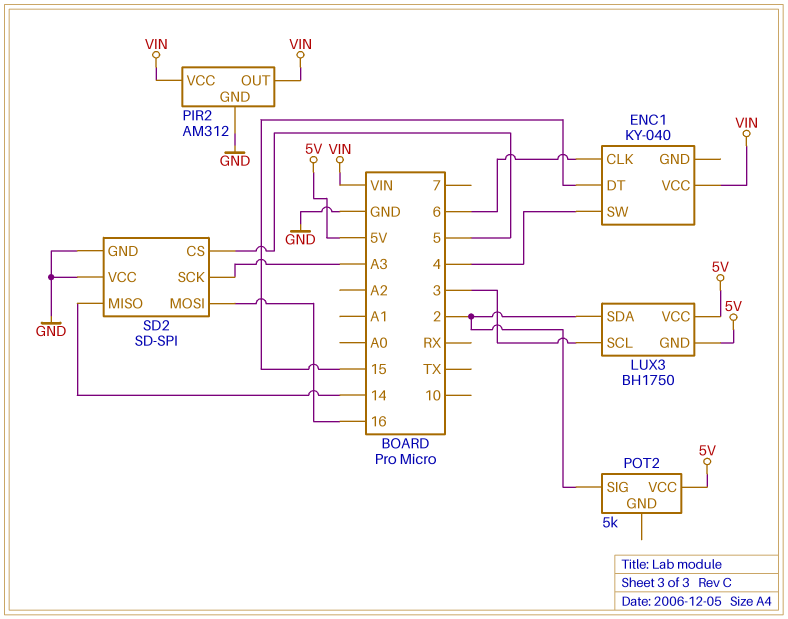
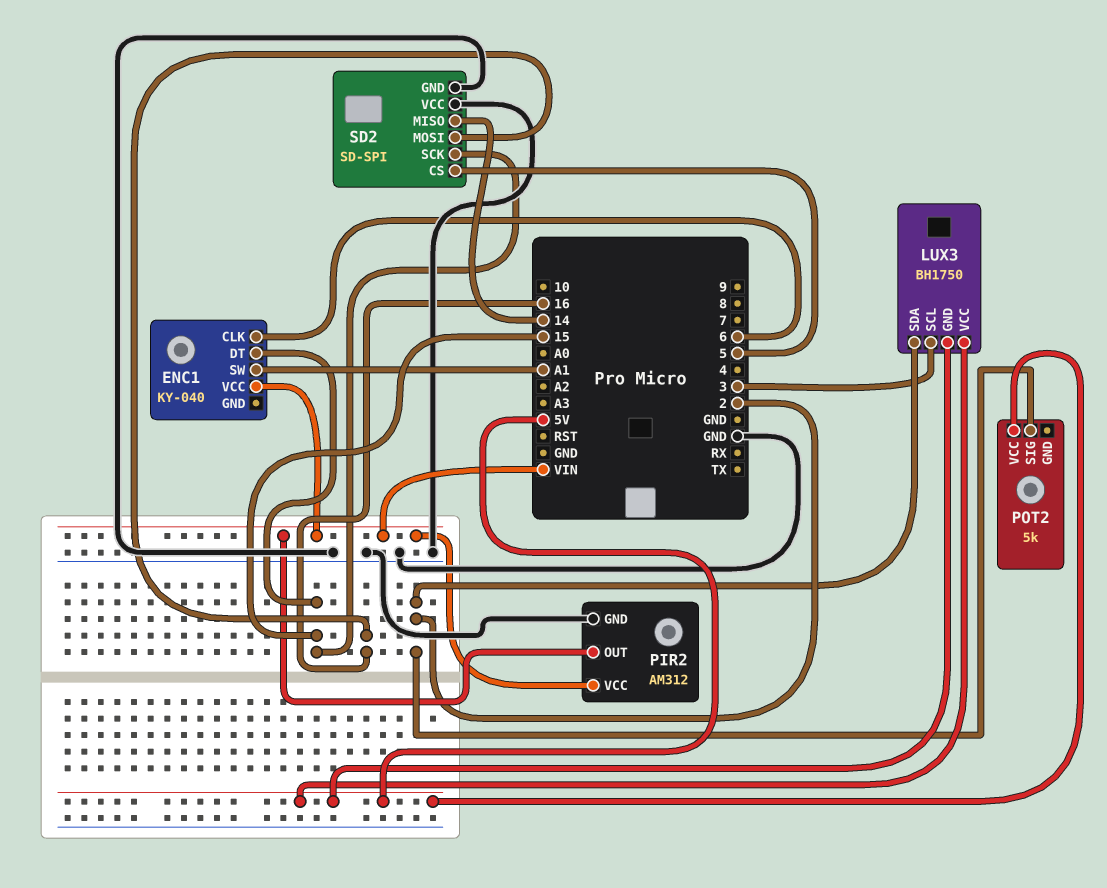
ENC1 pin SW: 4 -> A1
SD2 pin SCK: A3 -> 15

